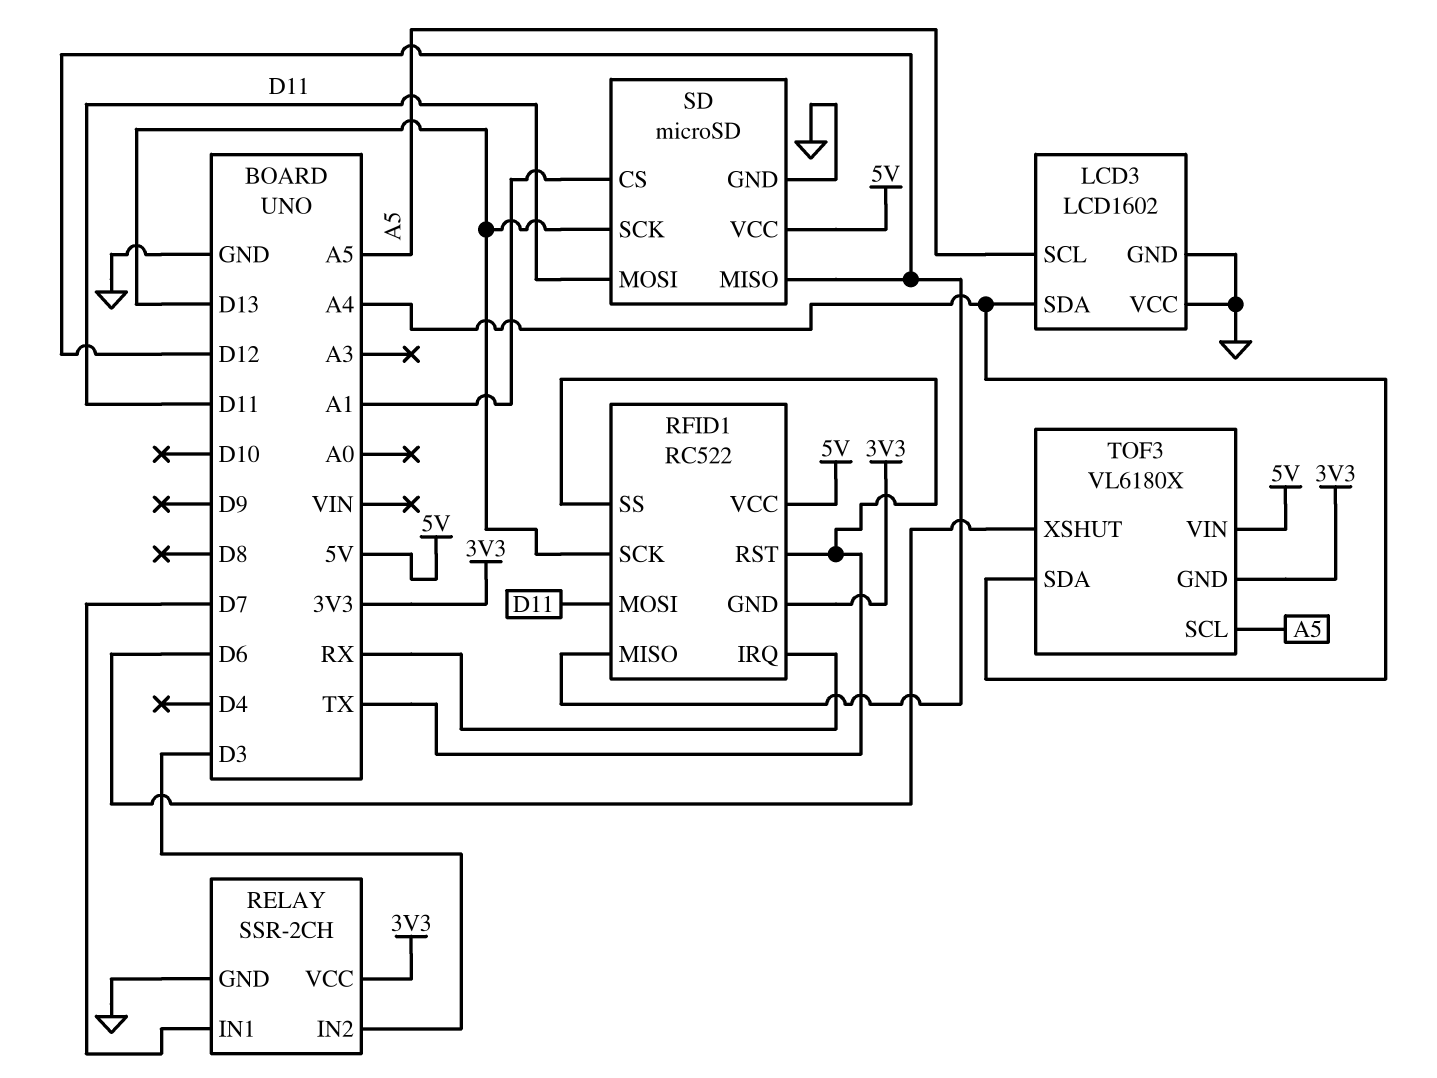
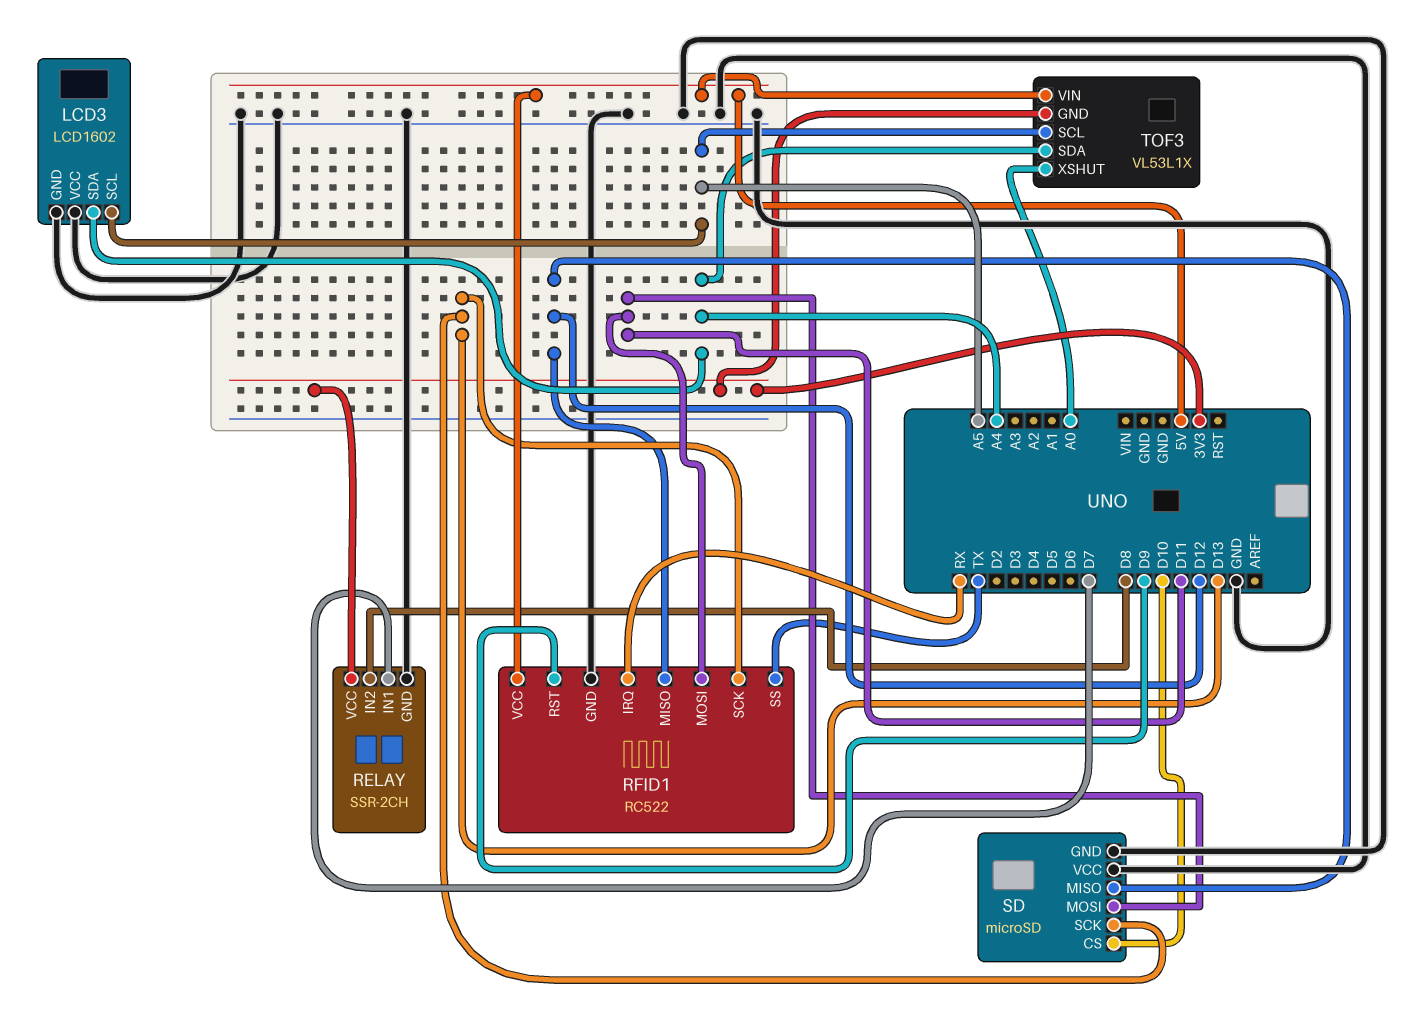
RELAY pin IN2: D3 -> D8
RFID1 pin GND: 3V3 -> GND
RFID1 pin RST: TX -> D9
SD pin CS: A1 -> D10
SD pin VCC: 5V -> GND
TOF3: VL6180X -> VL53L1X
TOF3 pin XSHUT: D6 -> A0

